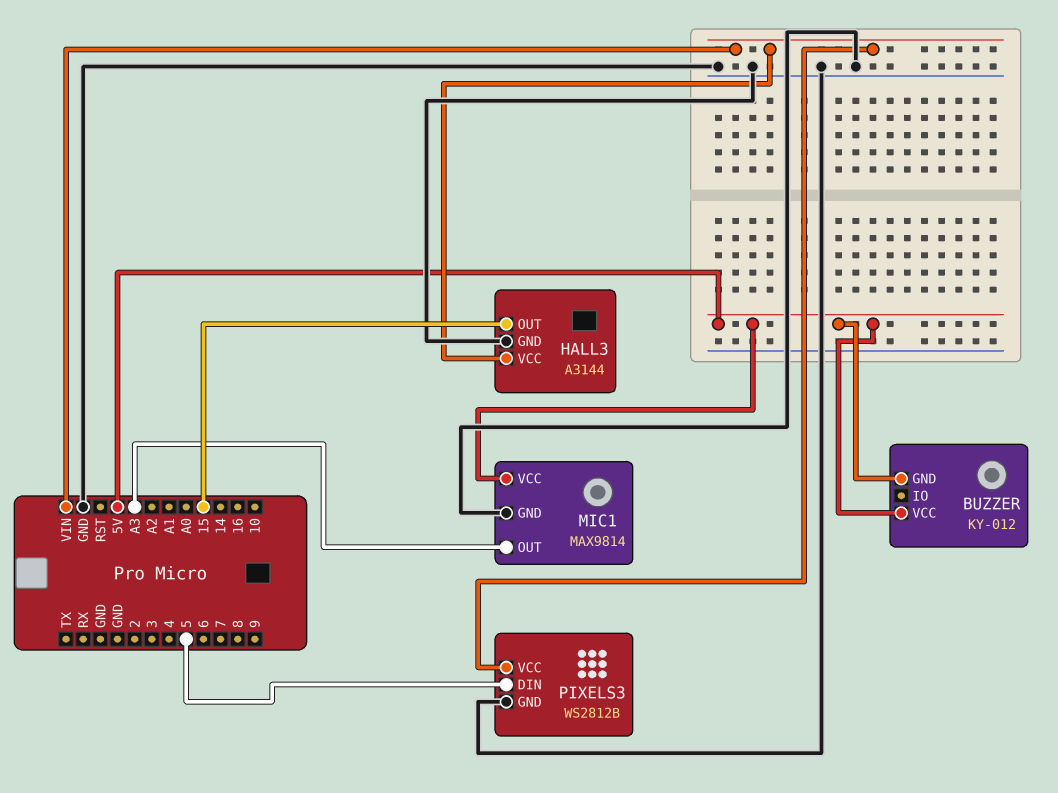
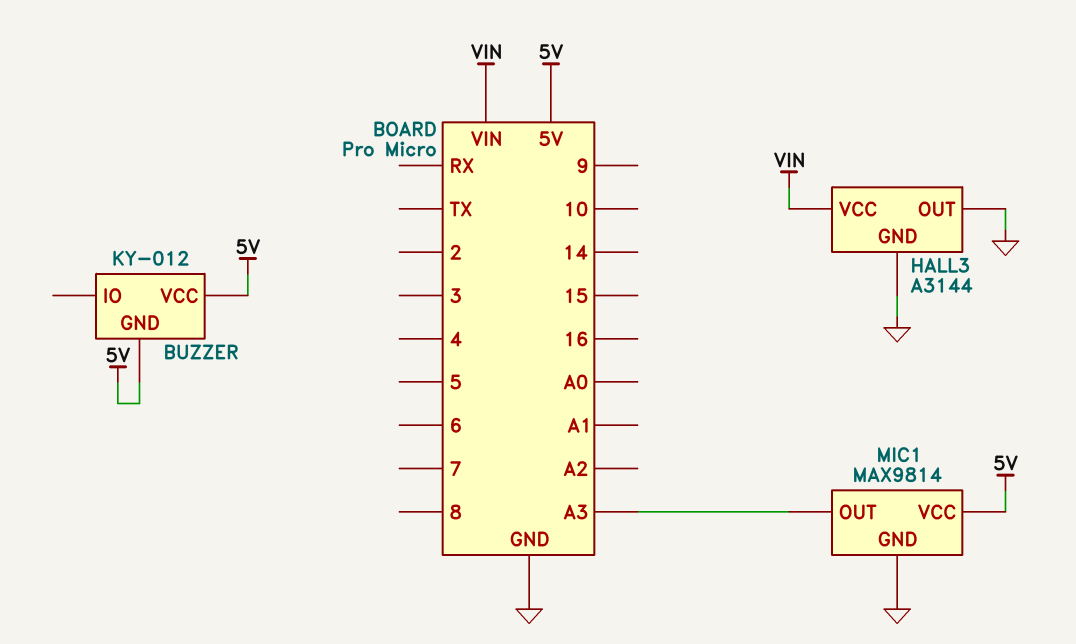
HALL3 pin OUT: 15 -> GND
PIXELS3: WS2812B -> none
PIXELS3 pin DIN: 5 -> none
PIXELS3 pin GND: GND -> none
PIXELS3 pin VCC: VIN -> none

